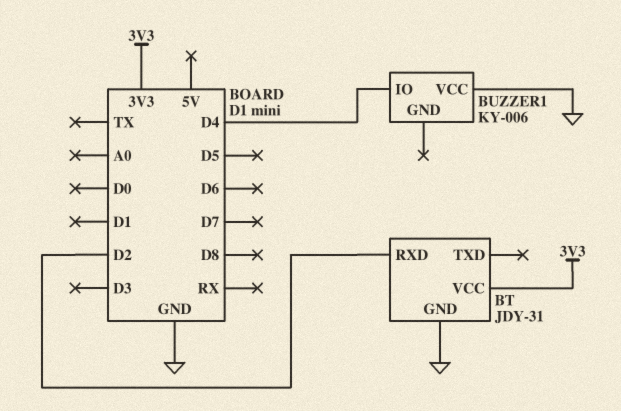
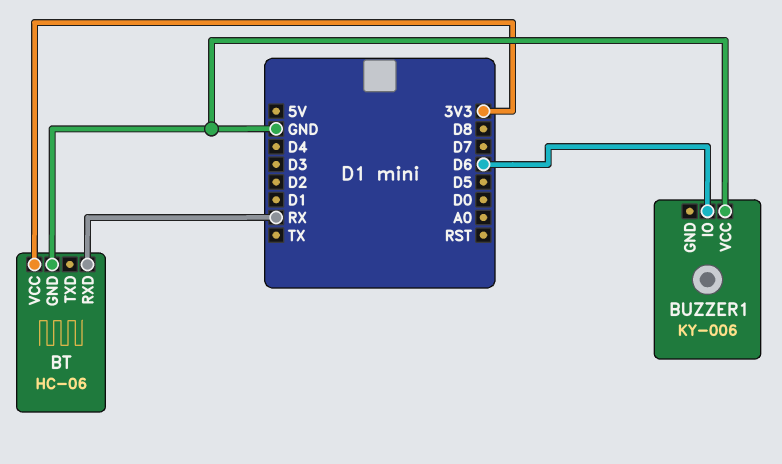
BT: JDY-31 -> HC-06
BT pin RXD: D2 -> RX
BUZZER1 pin IO: D4 -> D6

